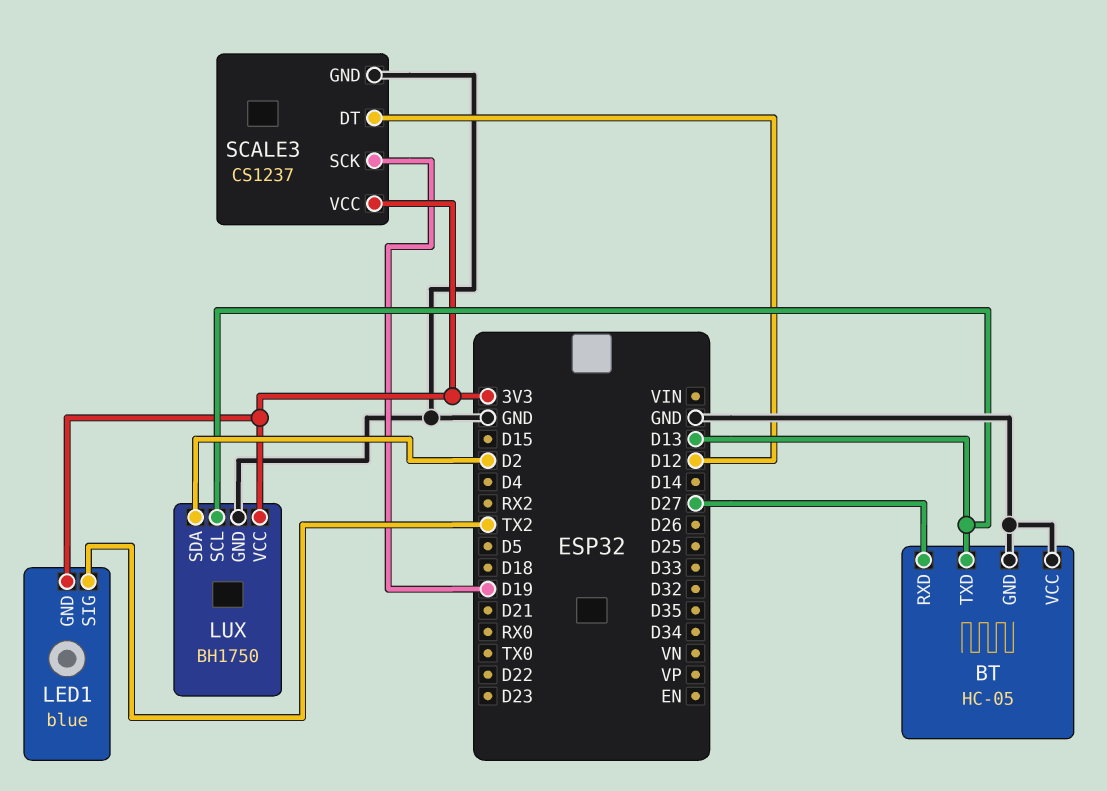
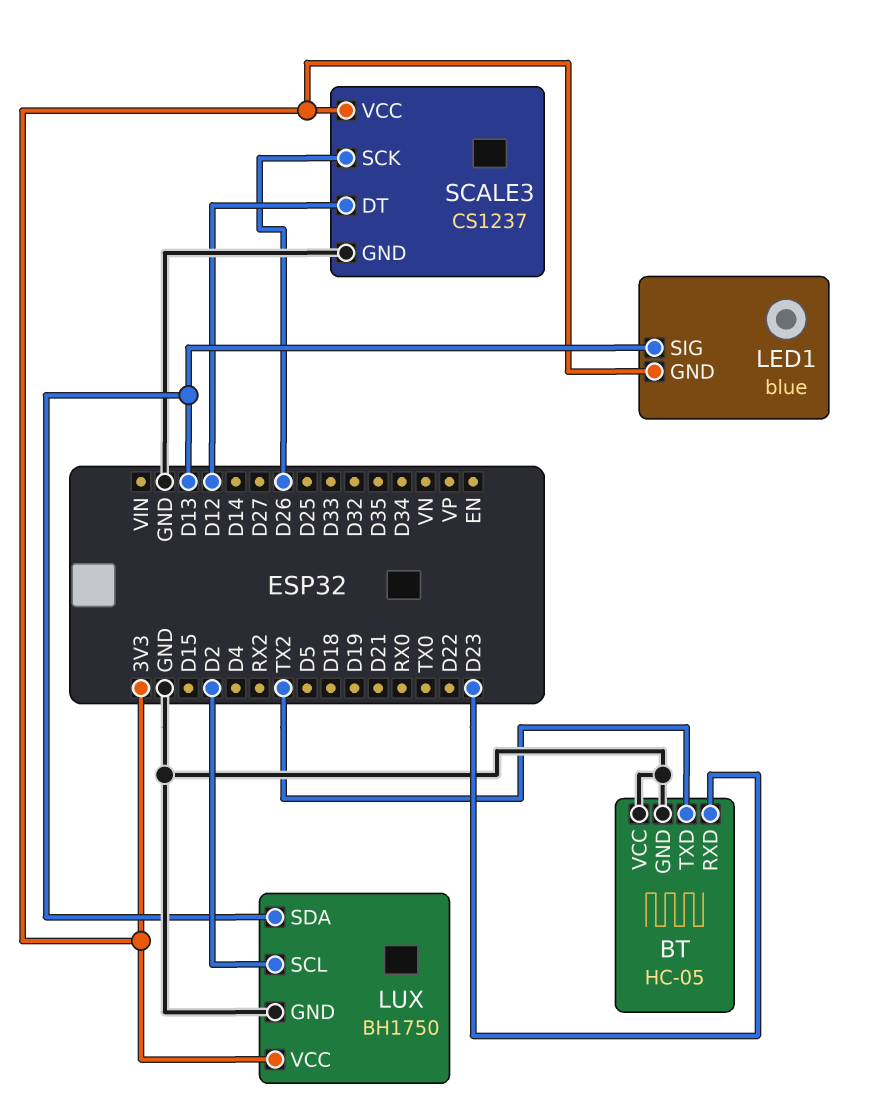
BT pin RXD: D27 -> D23
BT pin TXD: D13 -> TX2
LED1 pin SIG: TX2 -> D13
LUX pin SCL: D13 -> D2
LUX pin SDA: D2 -> D13
SCALE3 pin SCK: D19 -> D26

